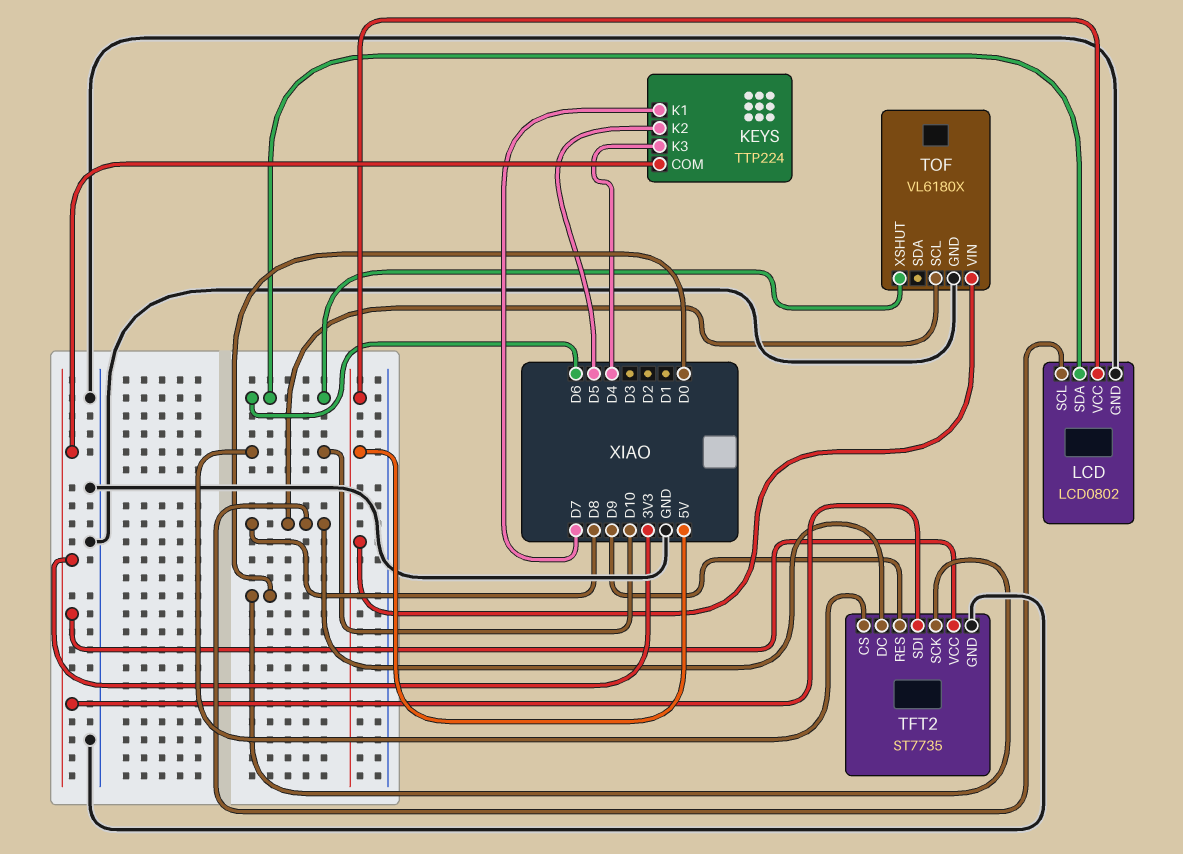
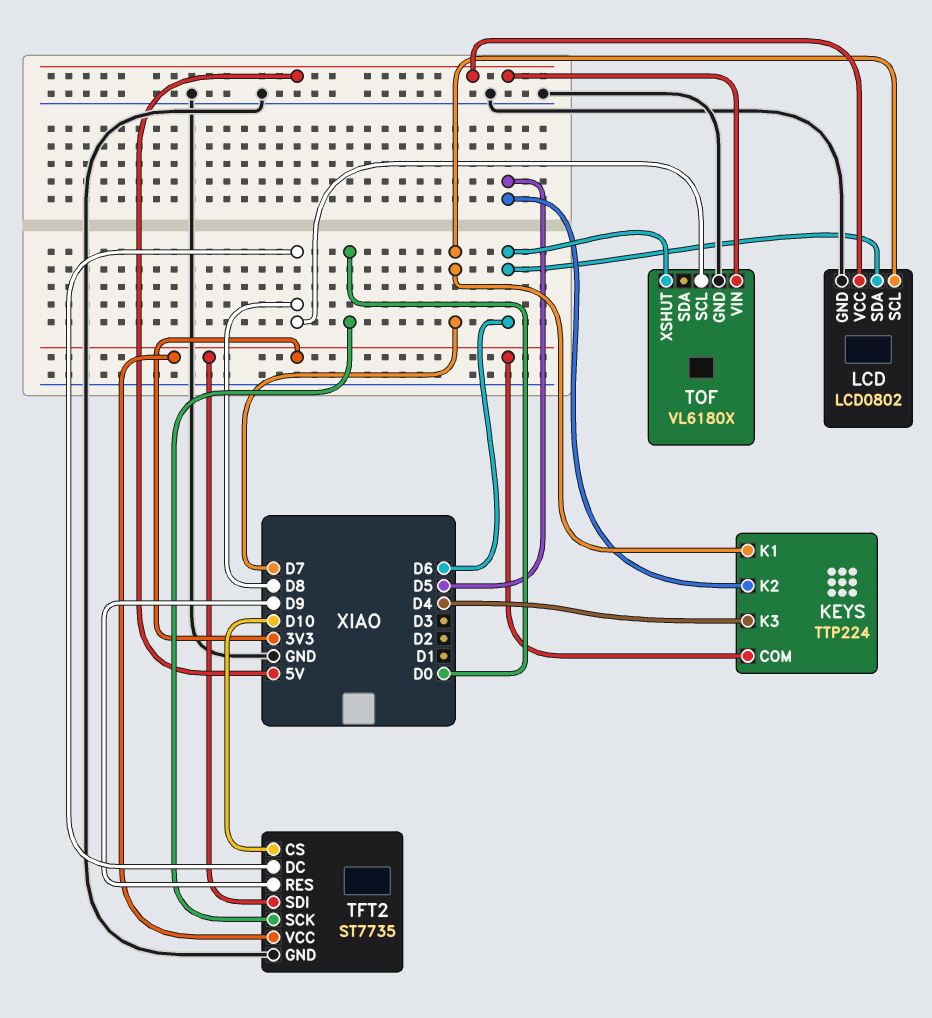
LCD pin SCL: D8 -> D7

